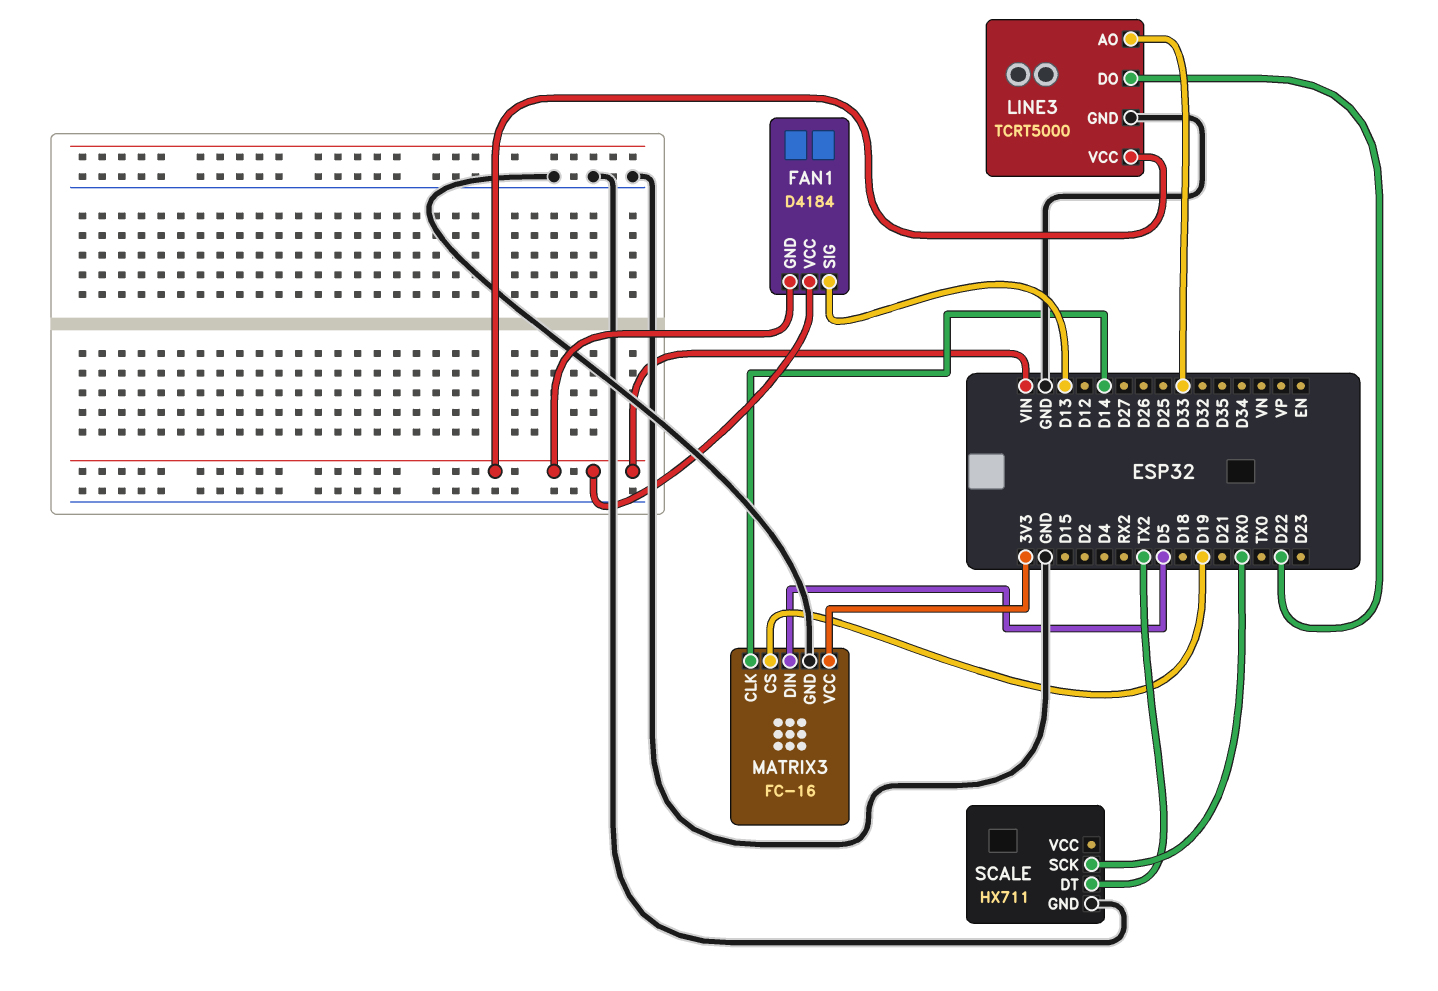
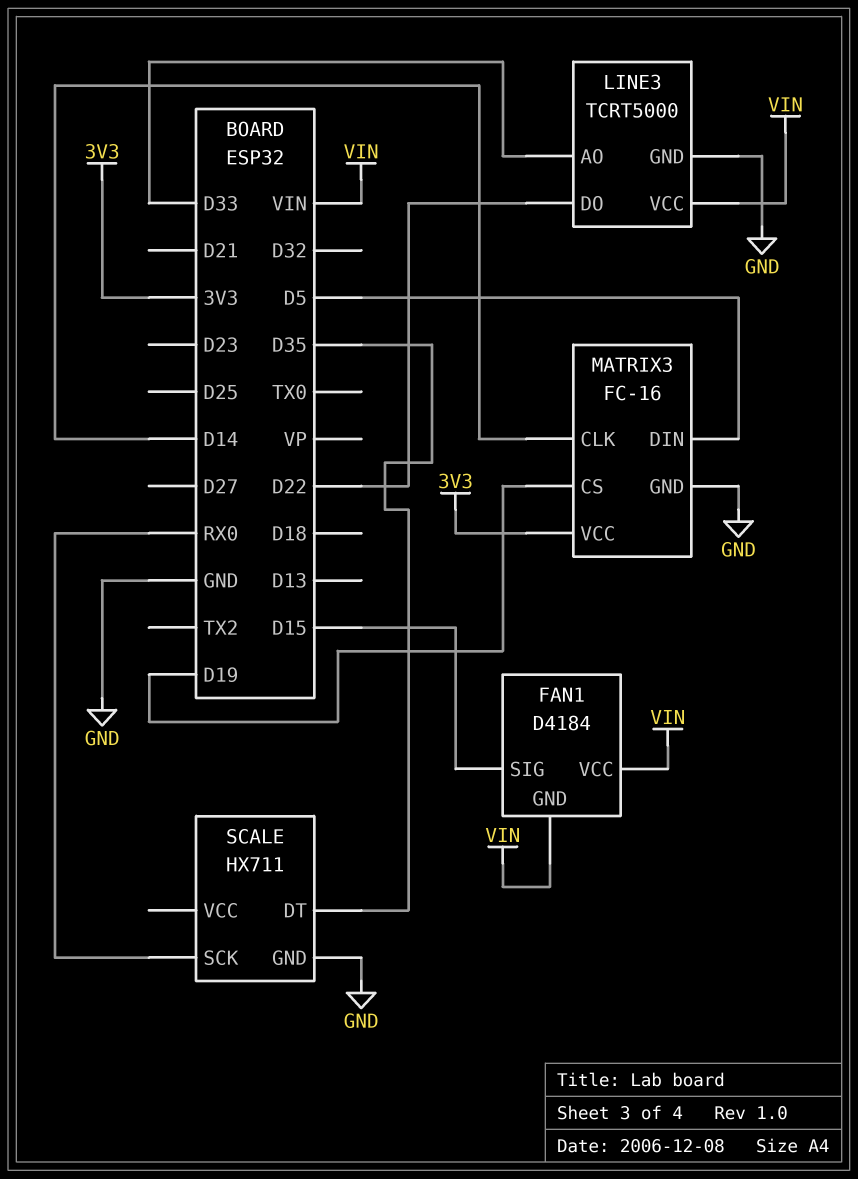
FAN1 pin SIG: D13 -> D15
SCALE pin DT: TX2 -> D35

